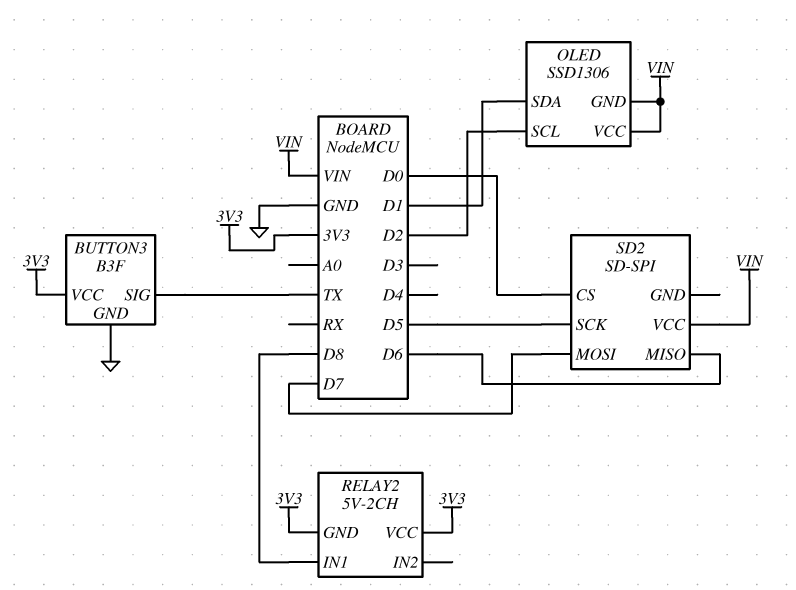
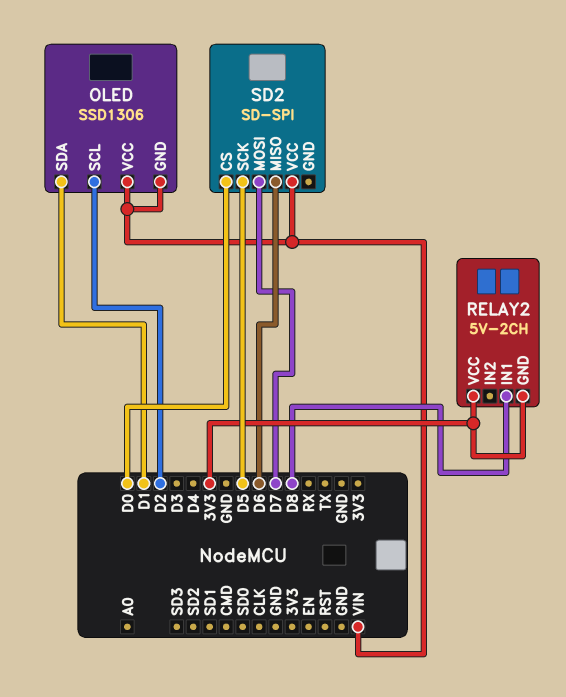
BUTTON3: B3F -> none
BUTTON3 pin GND: GND -> none
BUTTON3 pin SIG: TX -> none
BUTTON3 pin VCC: 3V3 -> none

